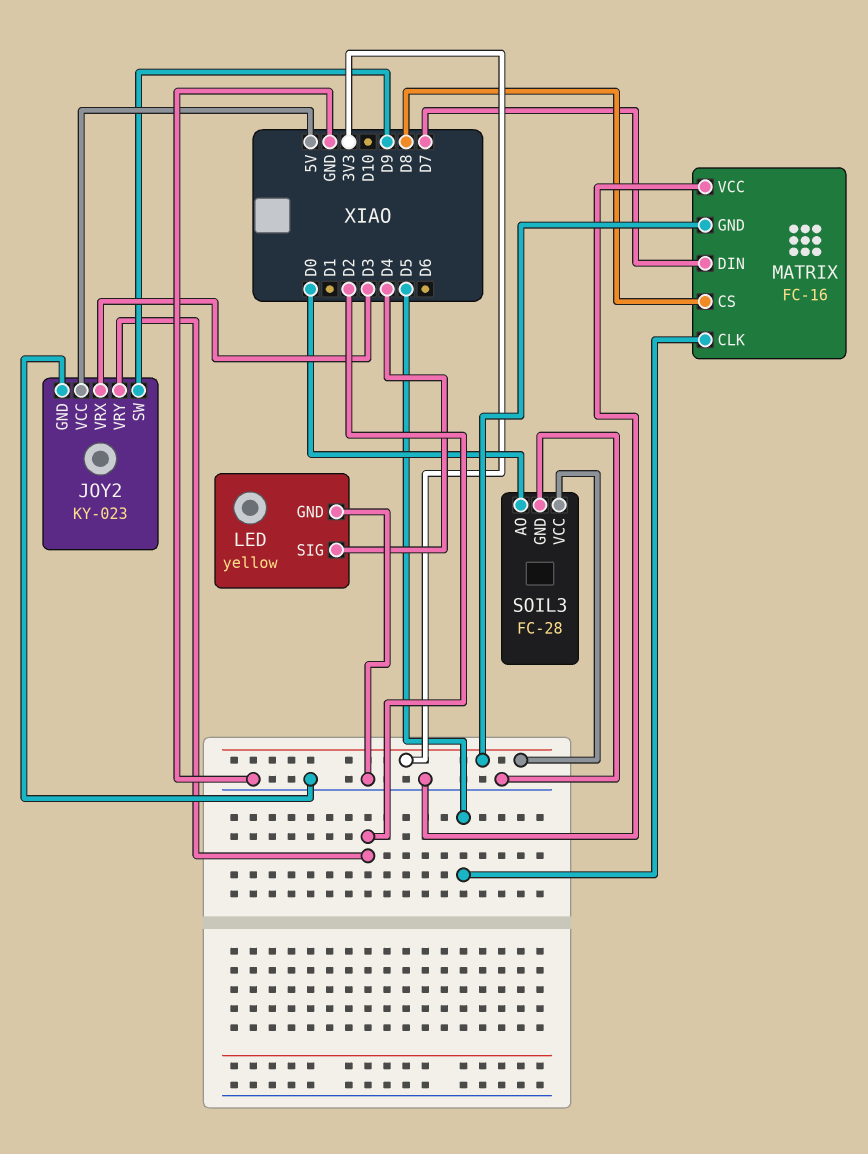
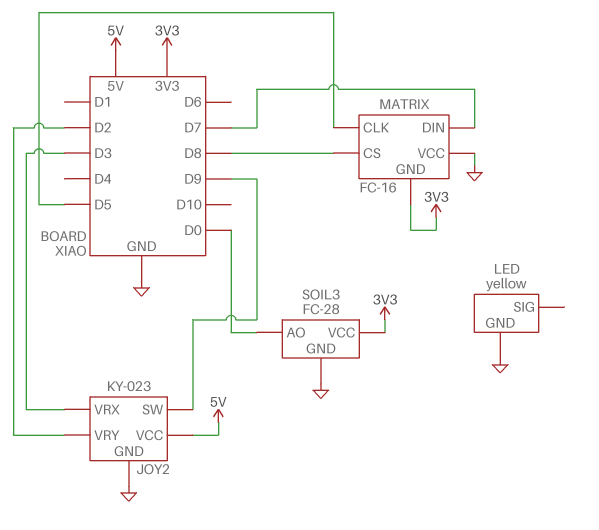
LED pin SIG: D4 -> none

